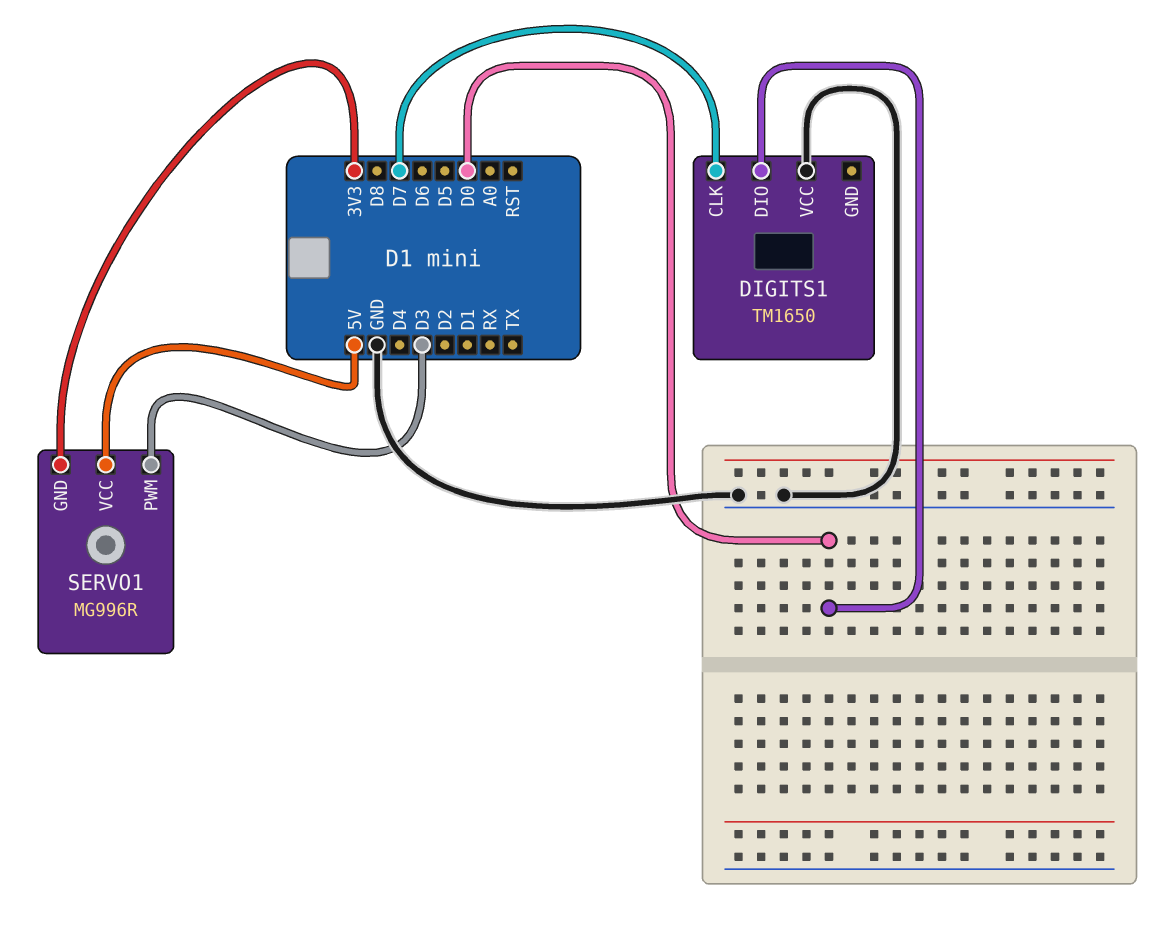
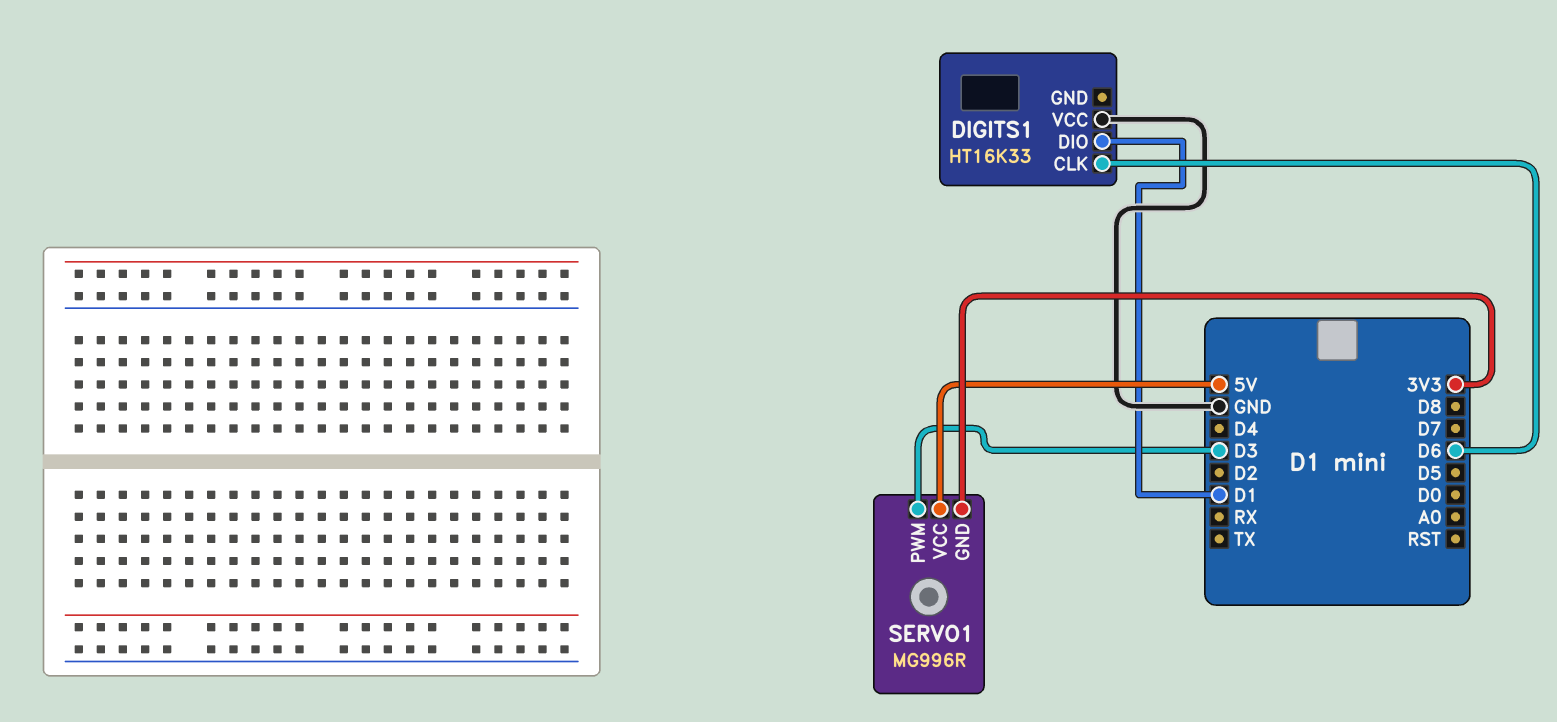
DIGITS1: TM1650 -> HT16K33
DIGITS1 pin CLK: D7 -> D6
DIGITS1 pin DIO: D0 -> D1

